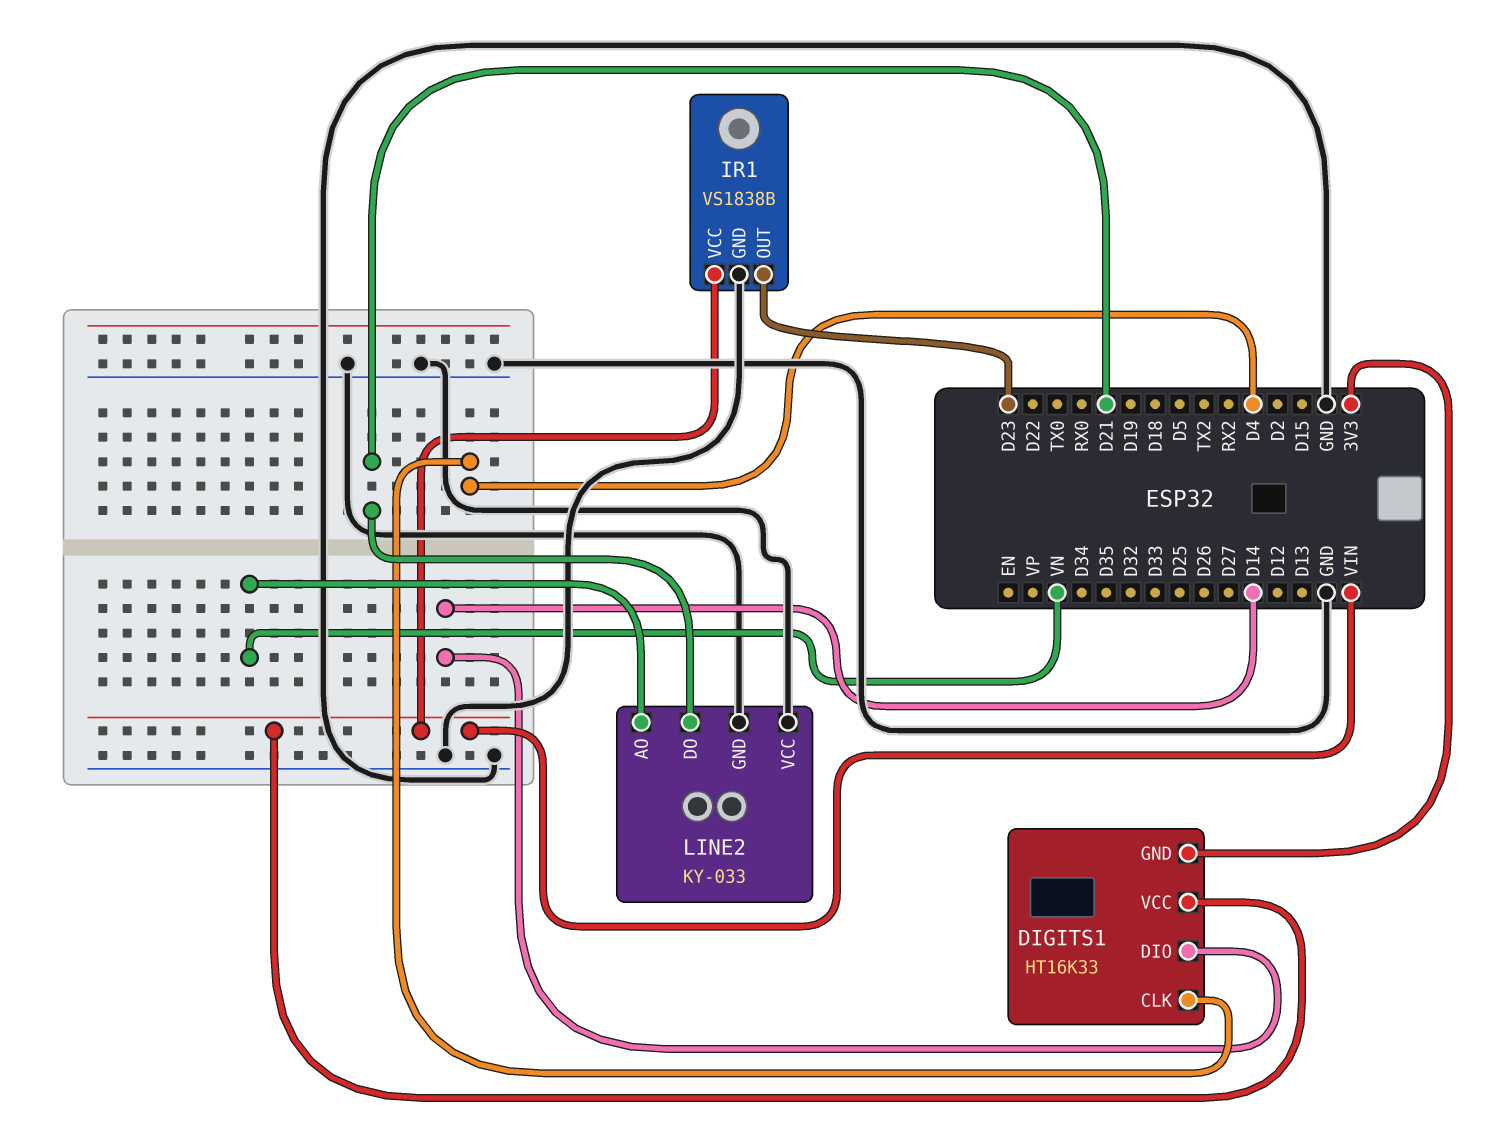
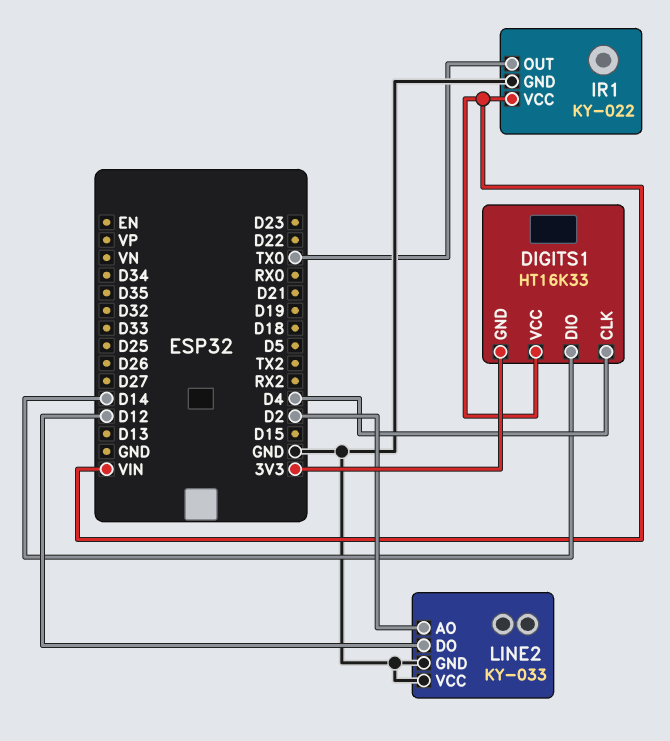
IR1: VS1838B -> KY-022
IR1 pin OUT: D23 -> TX0
LINE2 pin AO: VN -> D2
LINE2 pin DO: D21 -> D12

